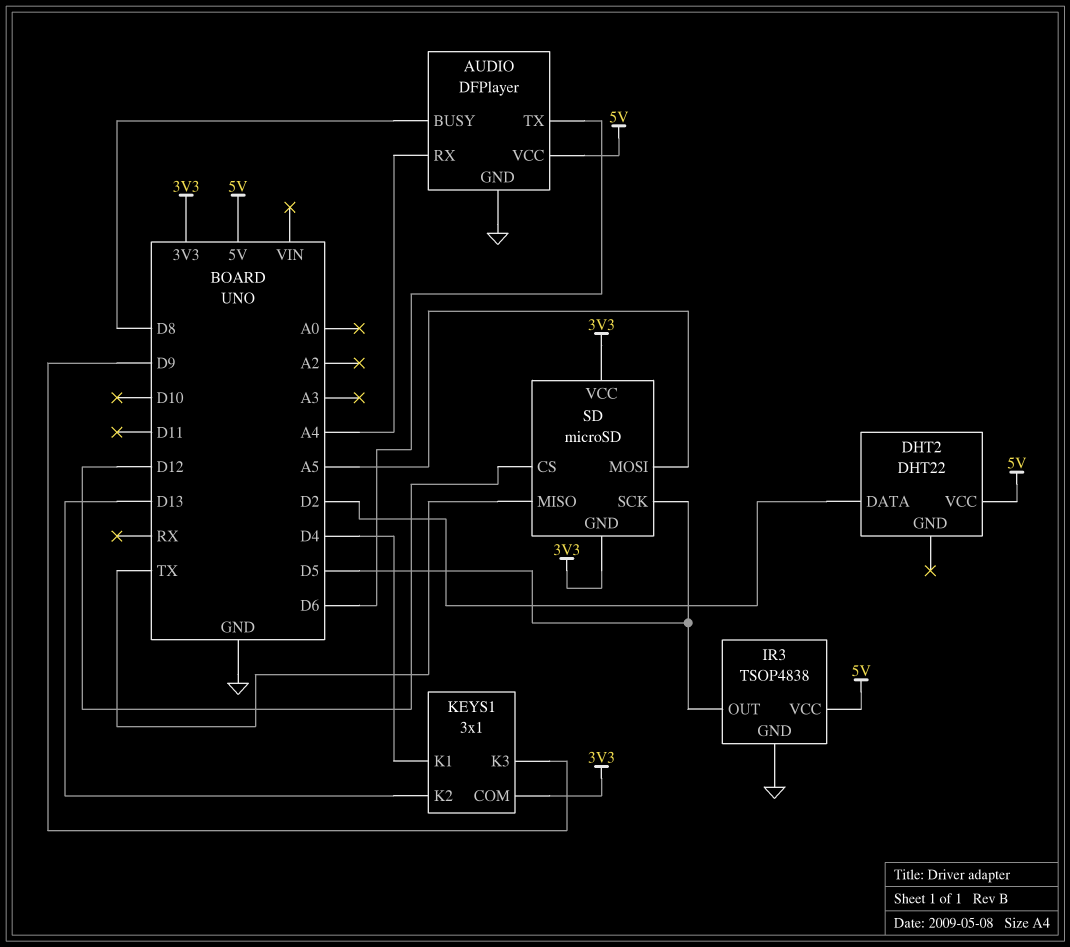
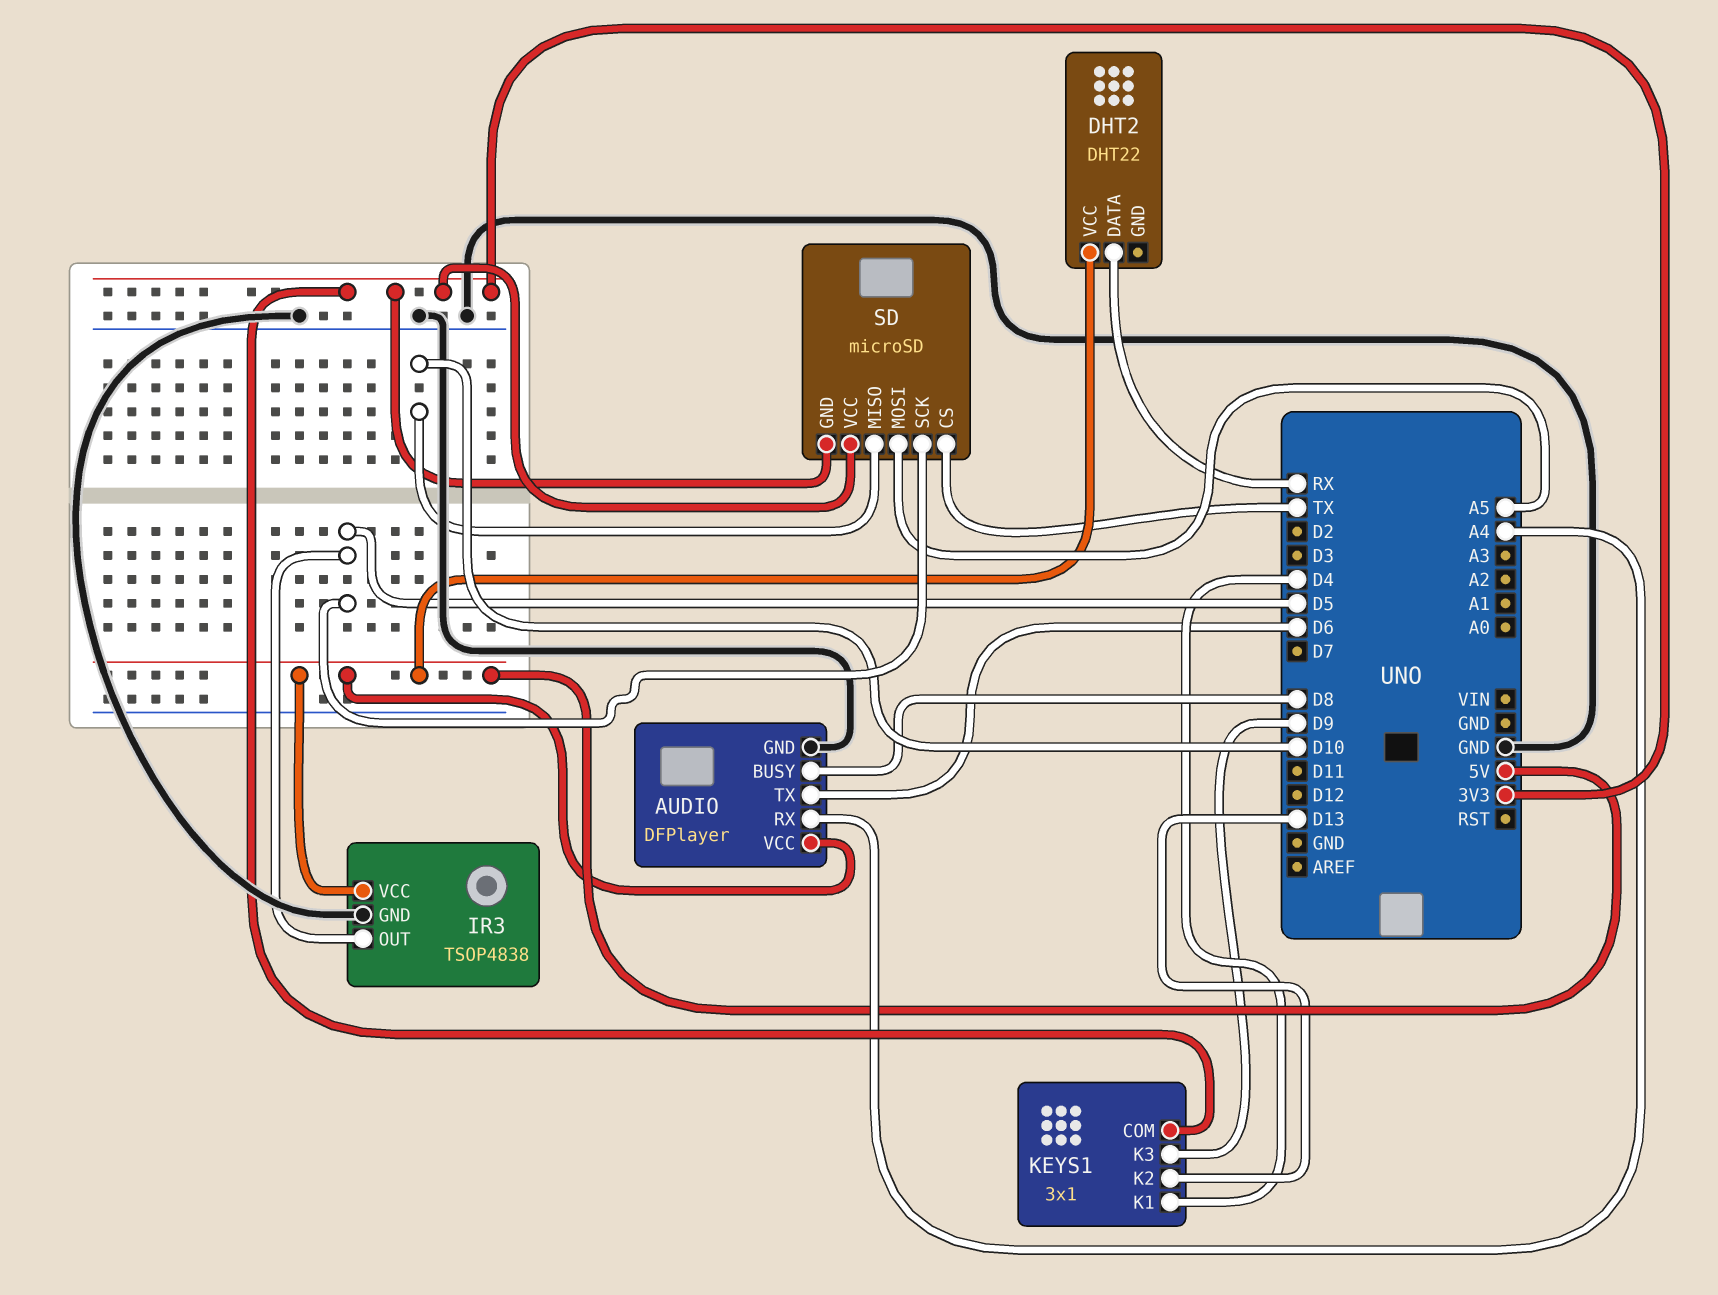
DHT2 pin DATA: D2 -> RX
SD pin CS: D12 -> TX
SD pin MISO: TX -> D10

